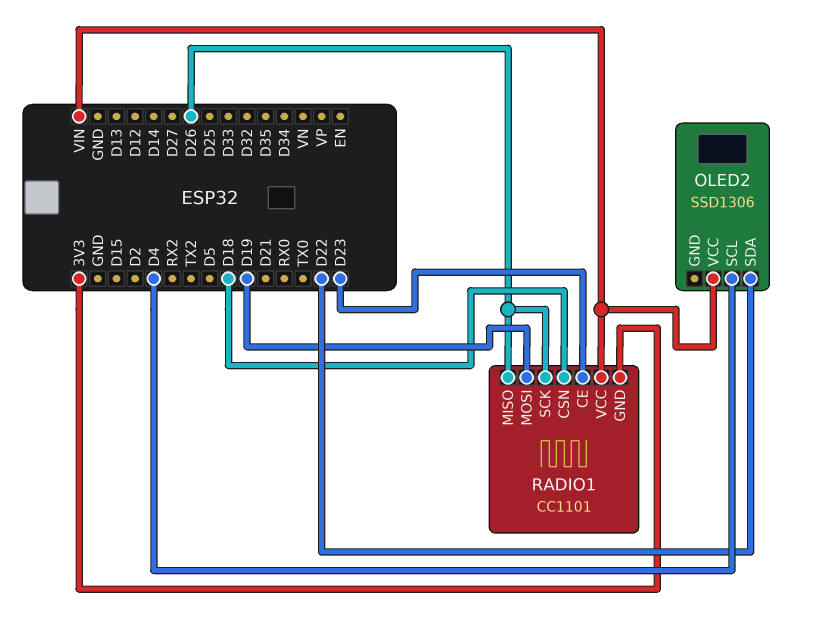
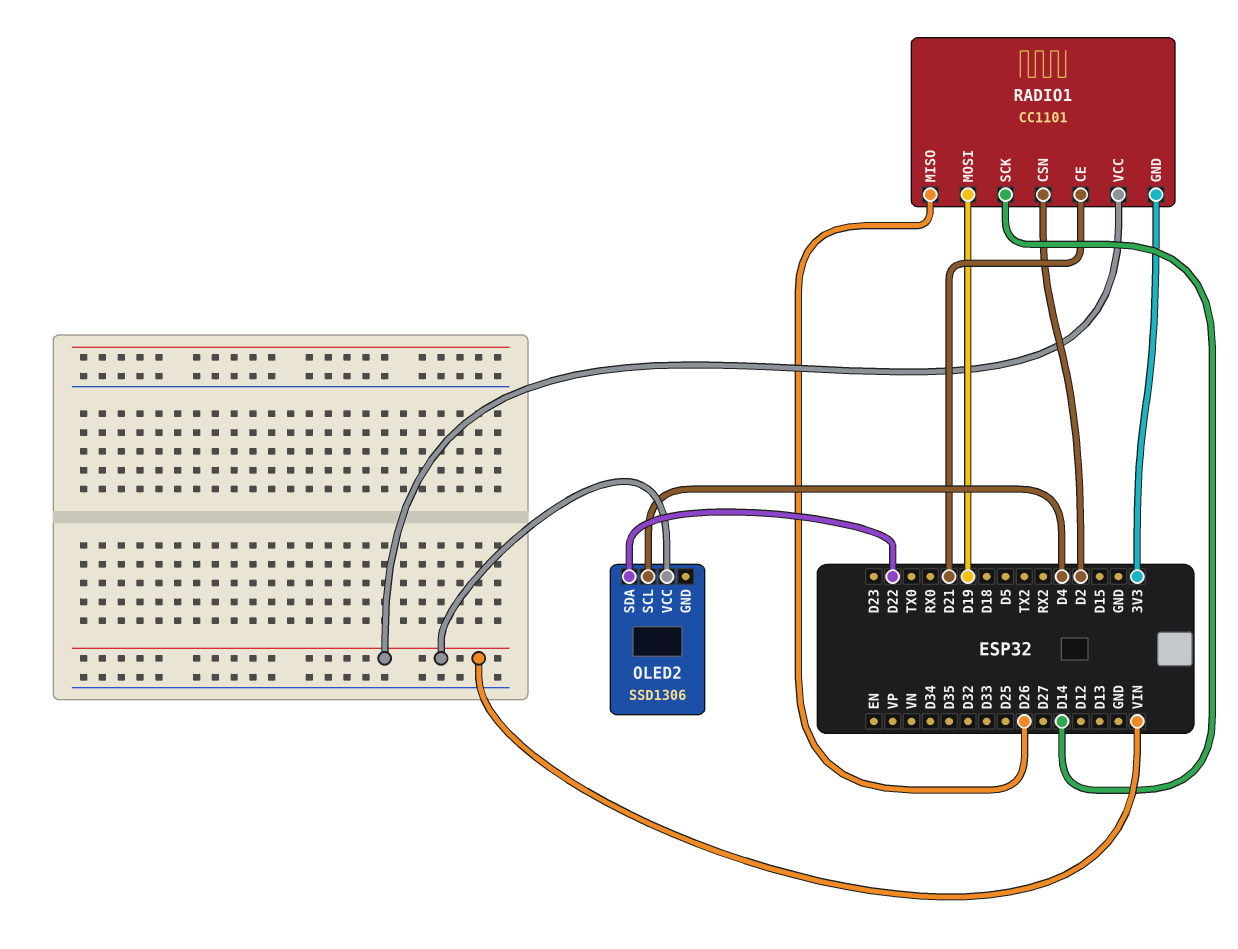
RADIO1 pin CE: D23 -> D21
RADIO1 pin CSN: D18 -> D2
RADIO1 pin SCK: D26 -> D14

